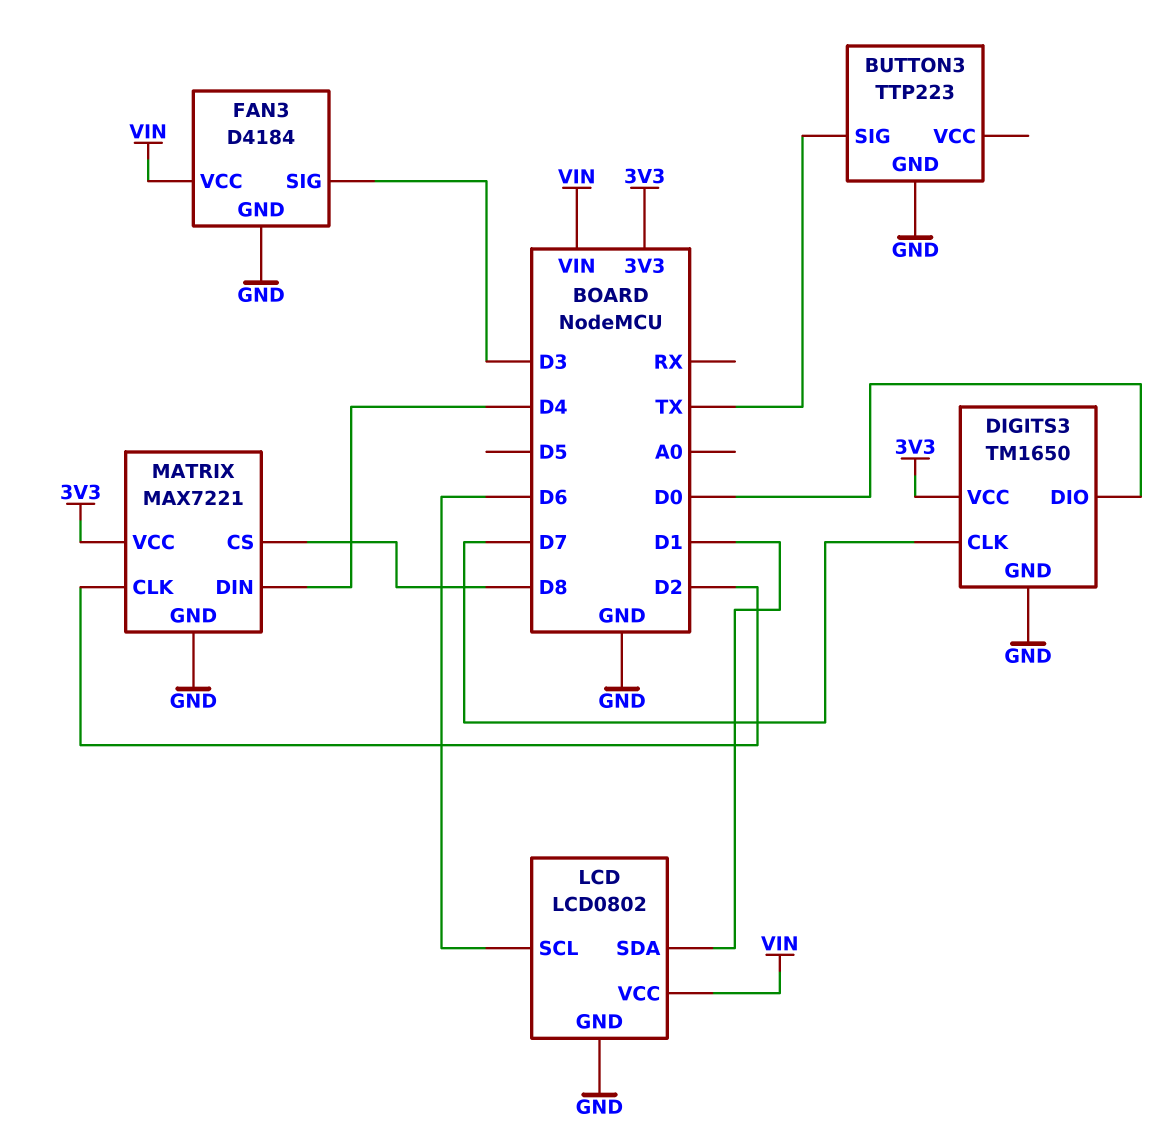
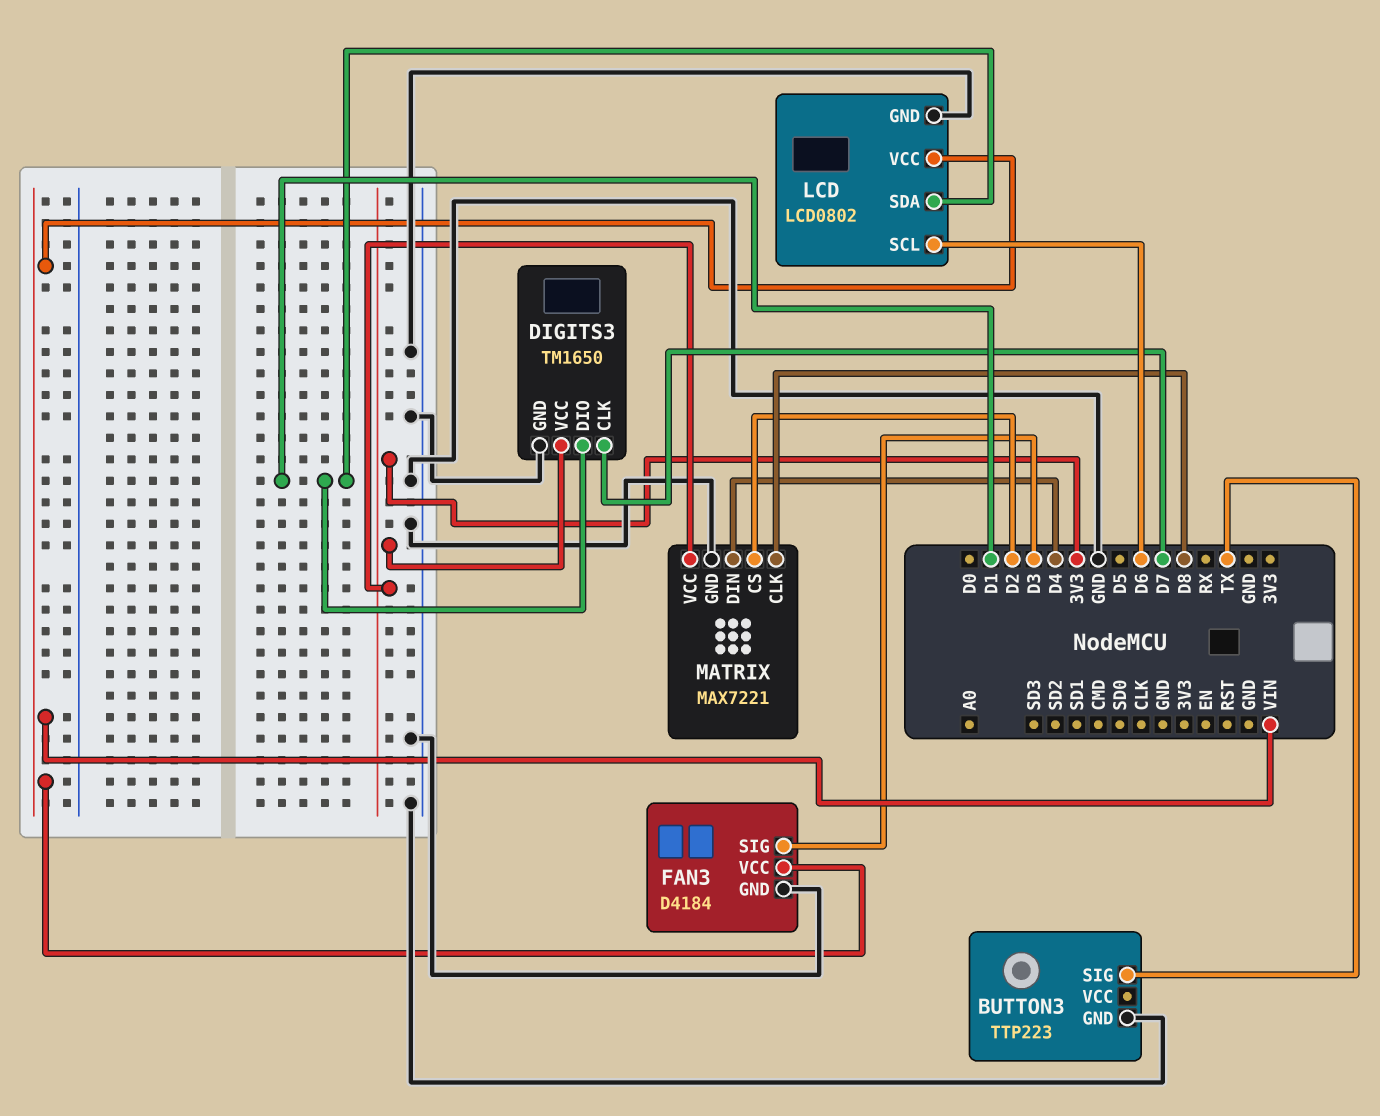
DIGITS3 pin DIO: D0 -> D1
MATRIX pin CLK: D2 -> D8
MATRIX pin CS: D8 -> D2

